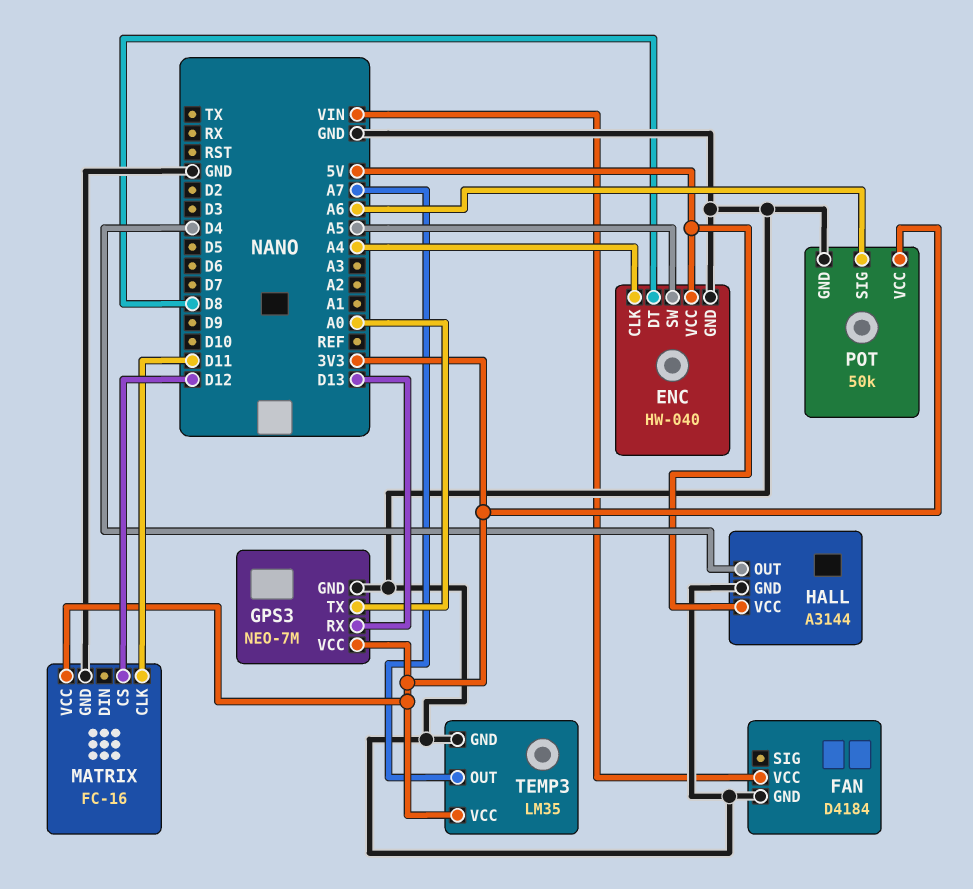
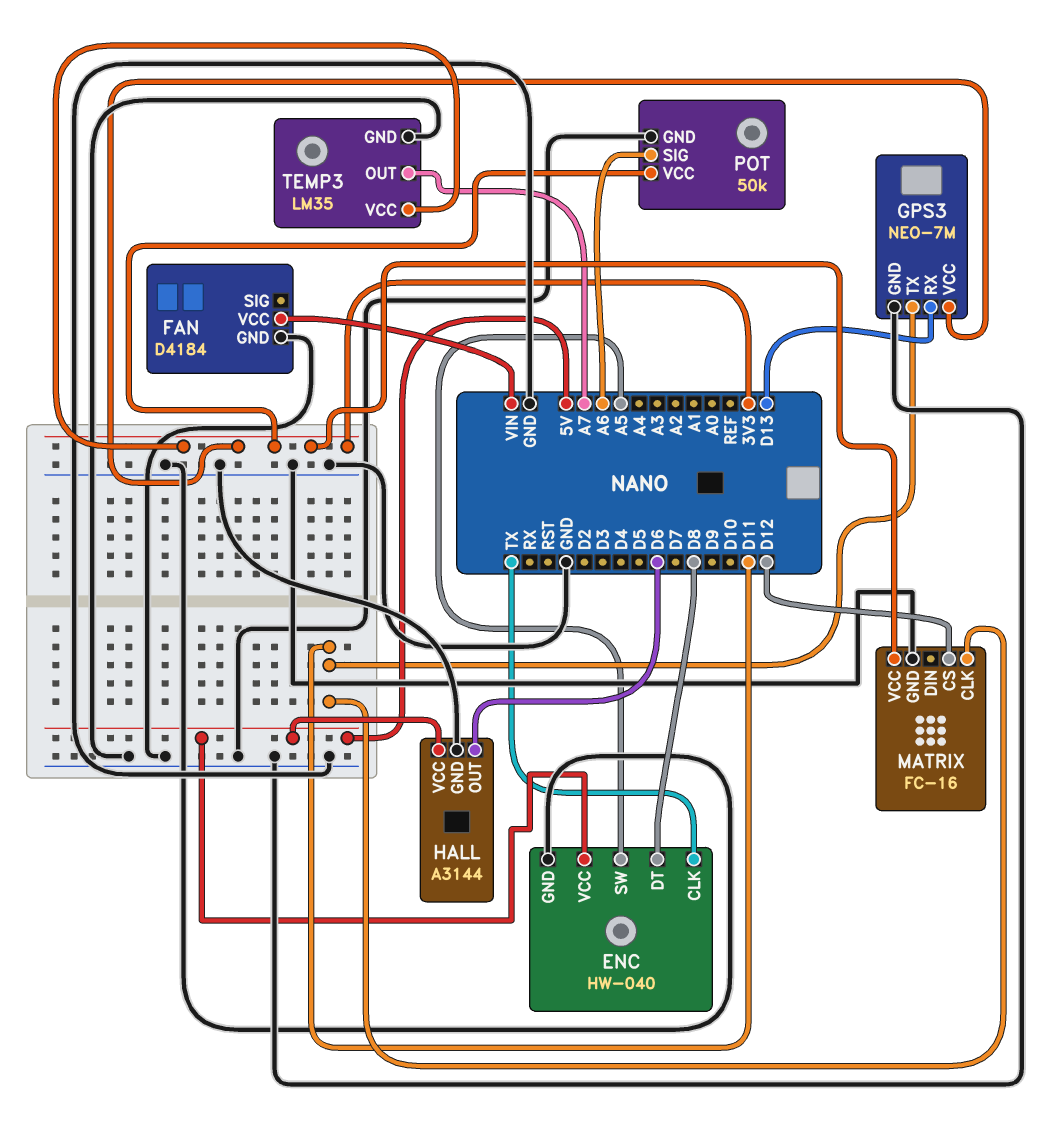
ENC pin CLK: A4 -> TX
GPS3 pin TX: A0 -> D11
HALL pin OUT: D4 -> D6

